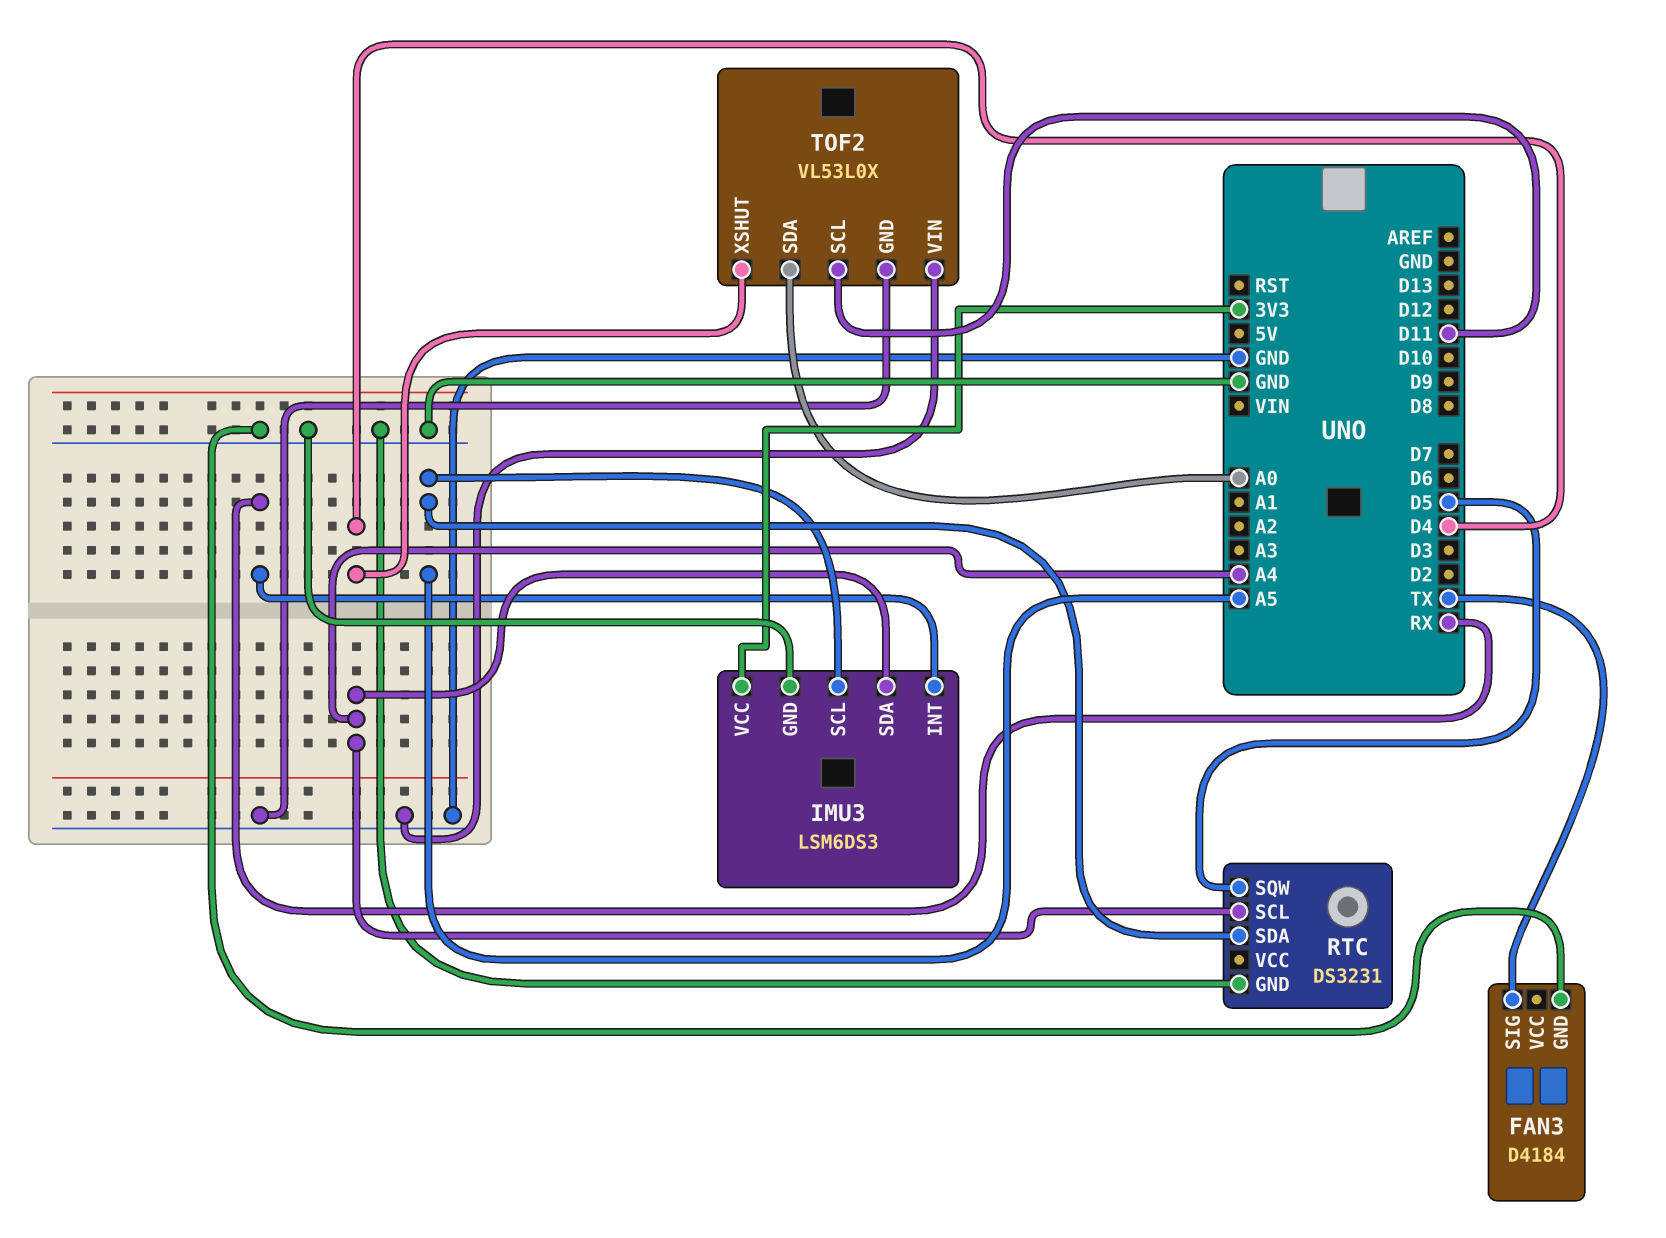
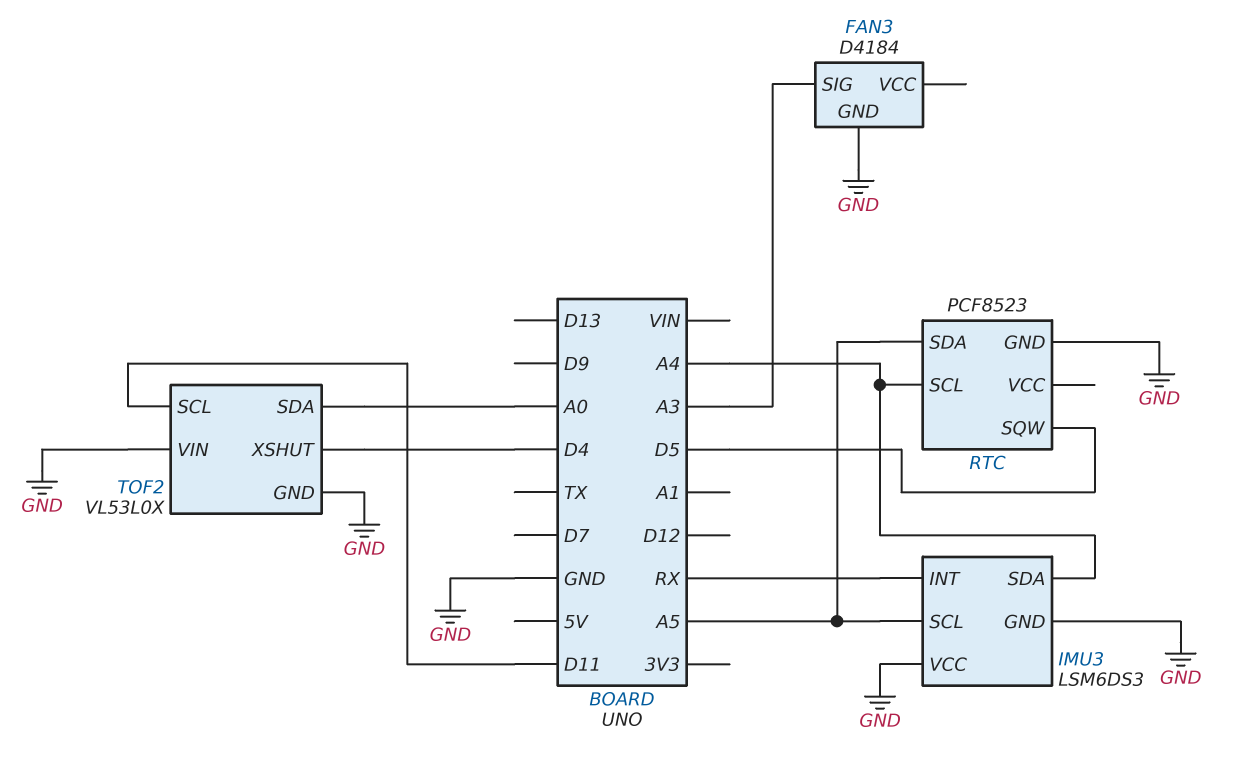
FAN3 pin SIG: TX -> A3
IMU3 pin VCC: 3V3 -> GND
RTC: DS3231 -> PCF8523

